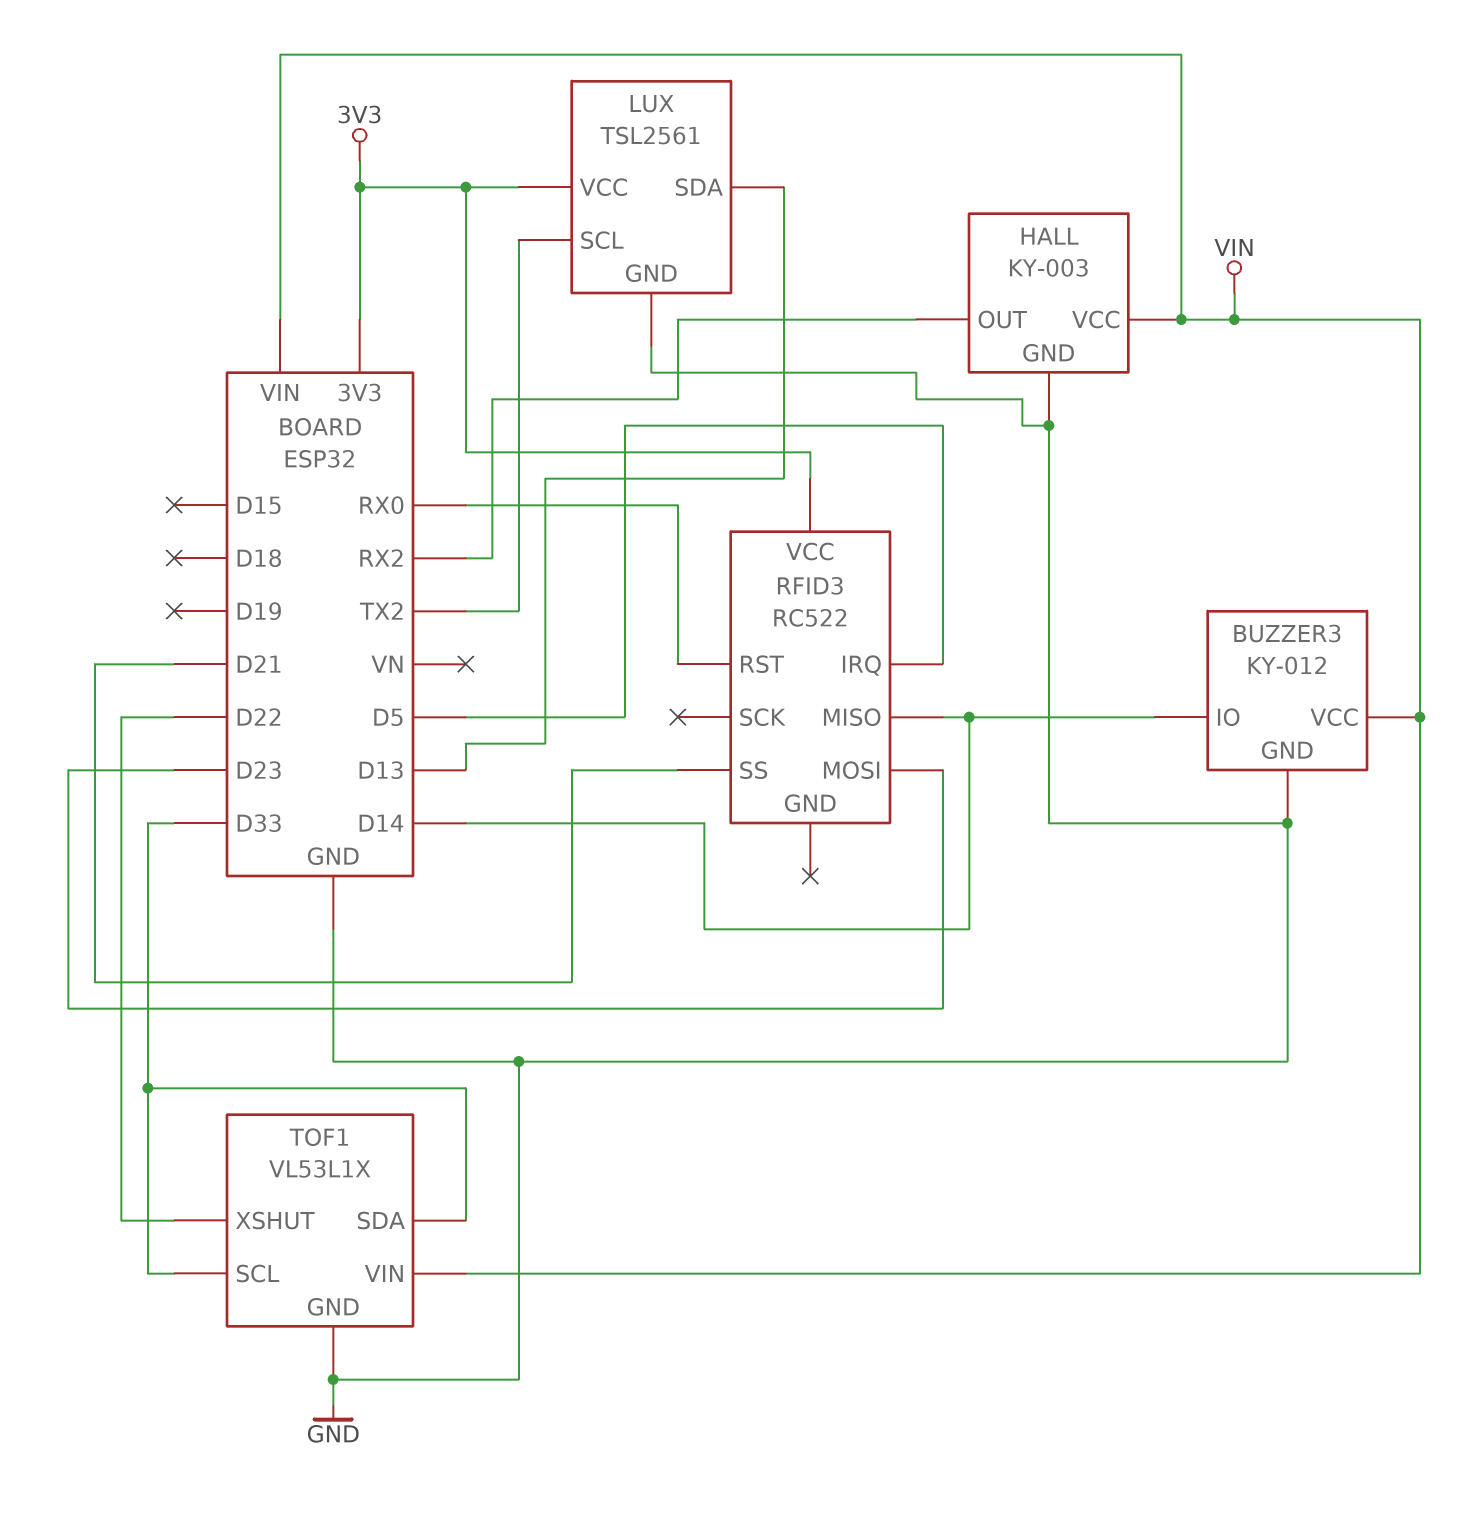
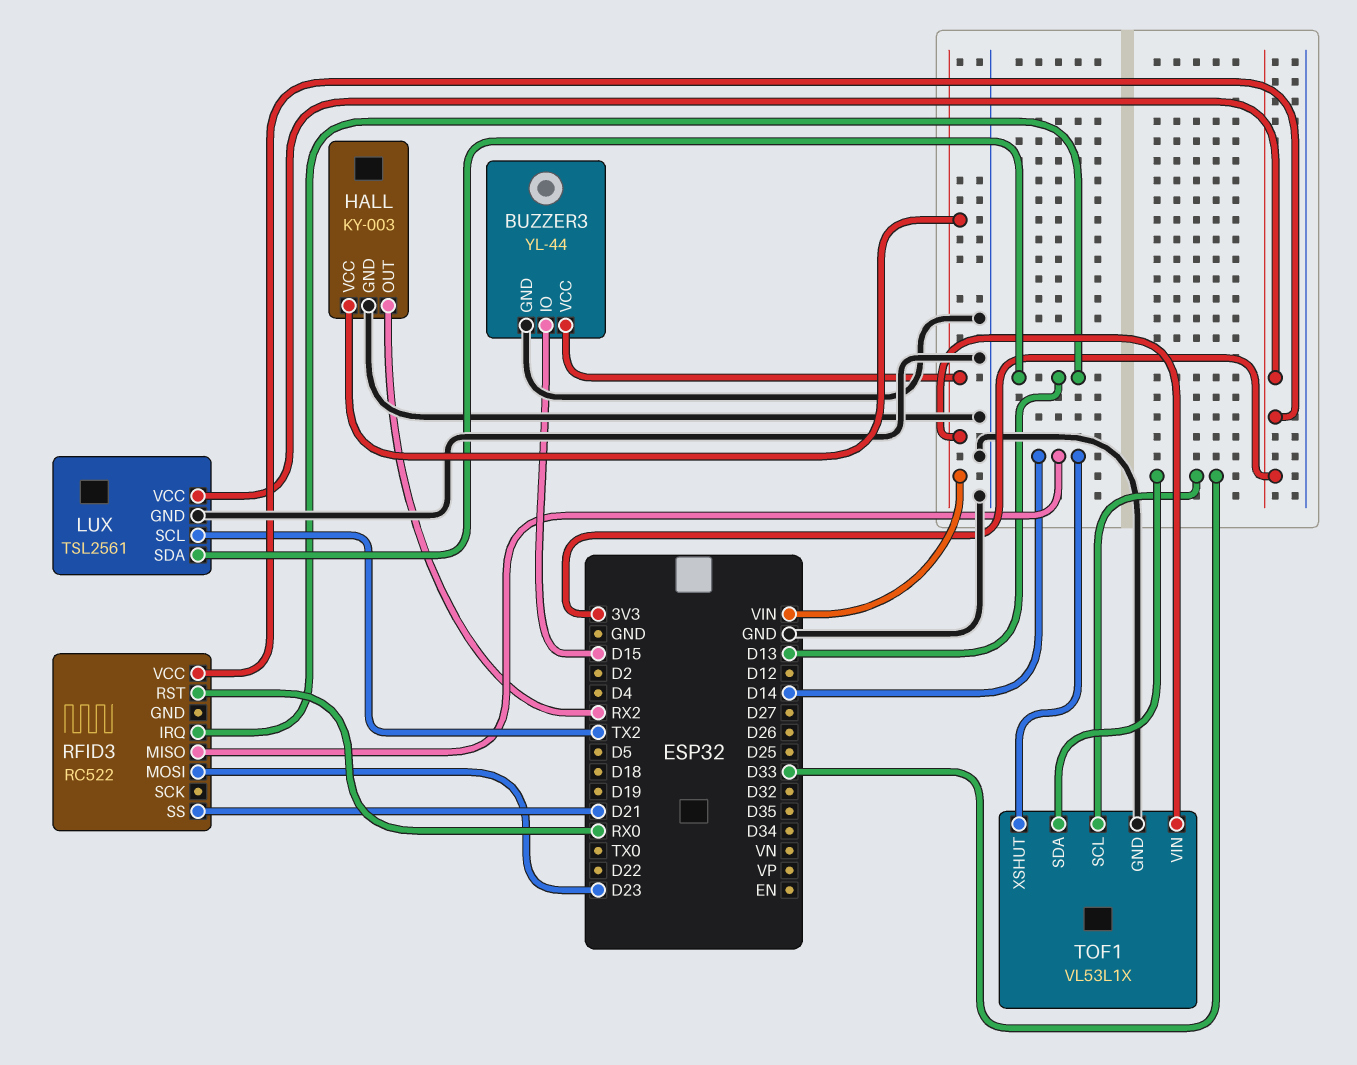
BUZZER3: KY-012 -> YL-44
BUZZER3 pin IO: D14 -> D15
RFID3 pin IRQ: D5 -> D13
TOF1 pin XSHUT: D22 -> D14

